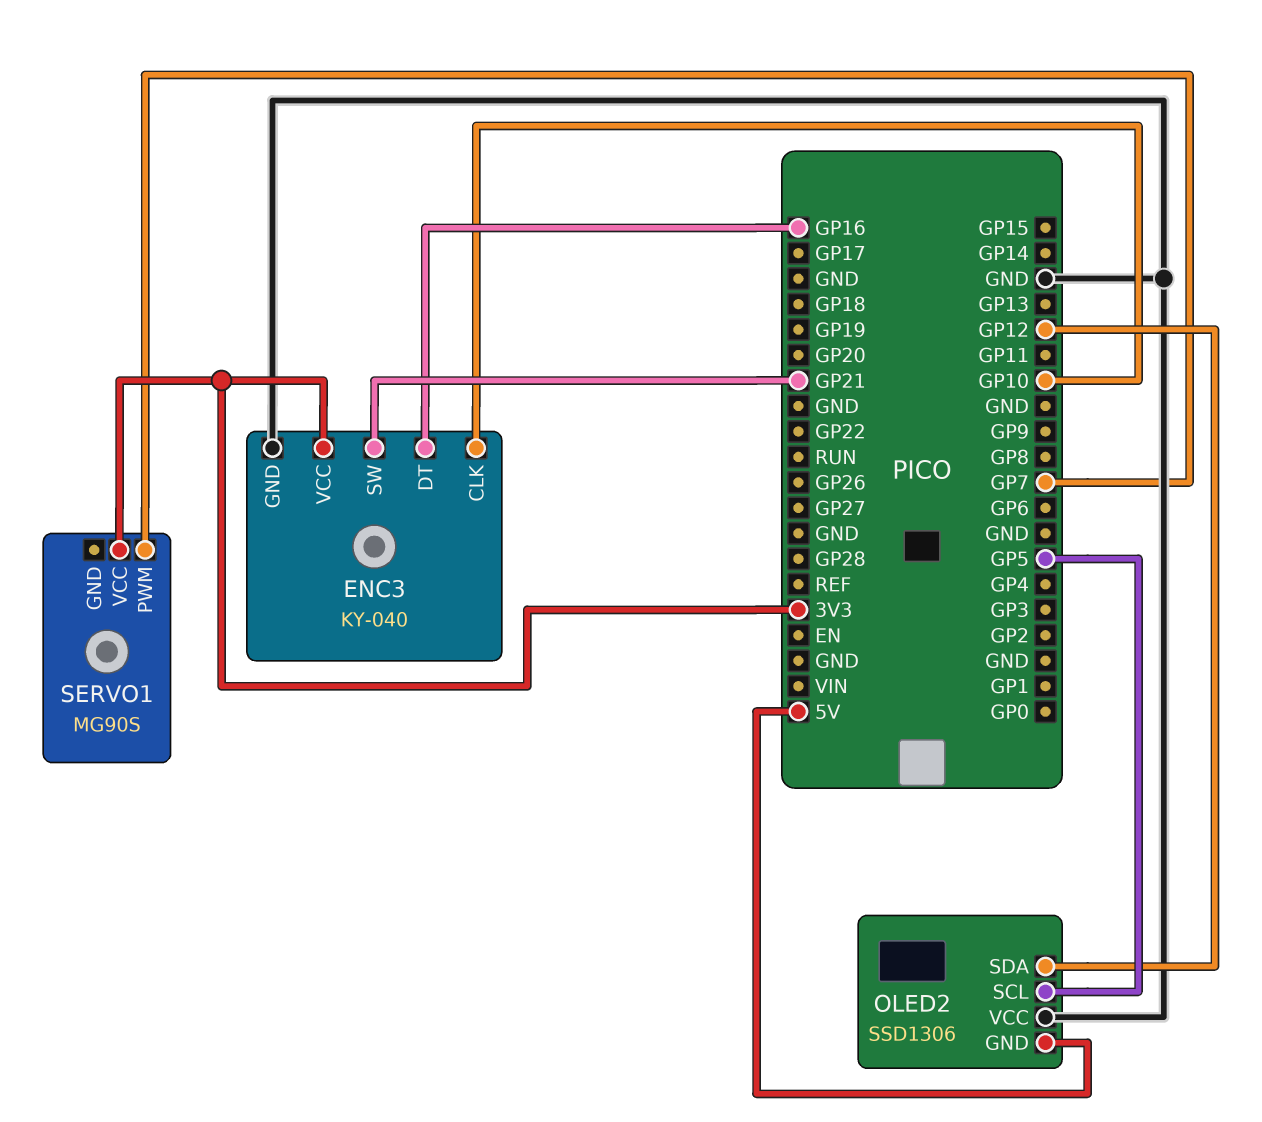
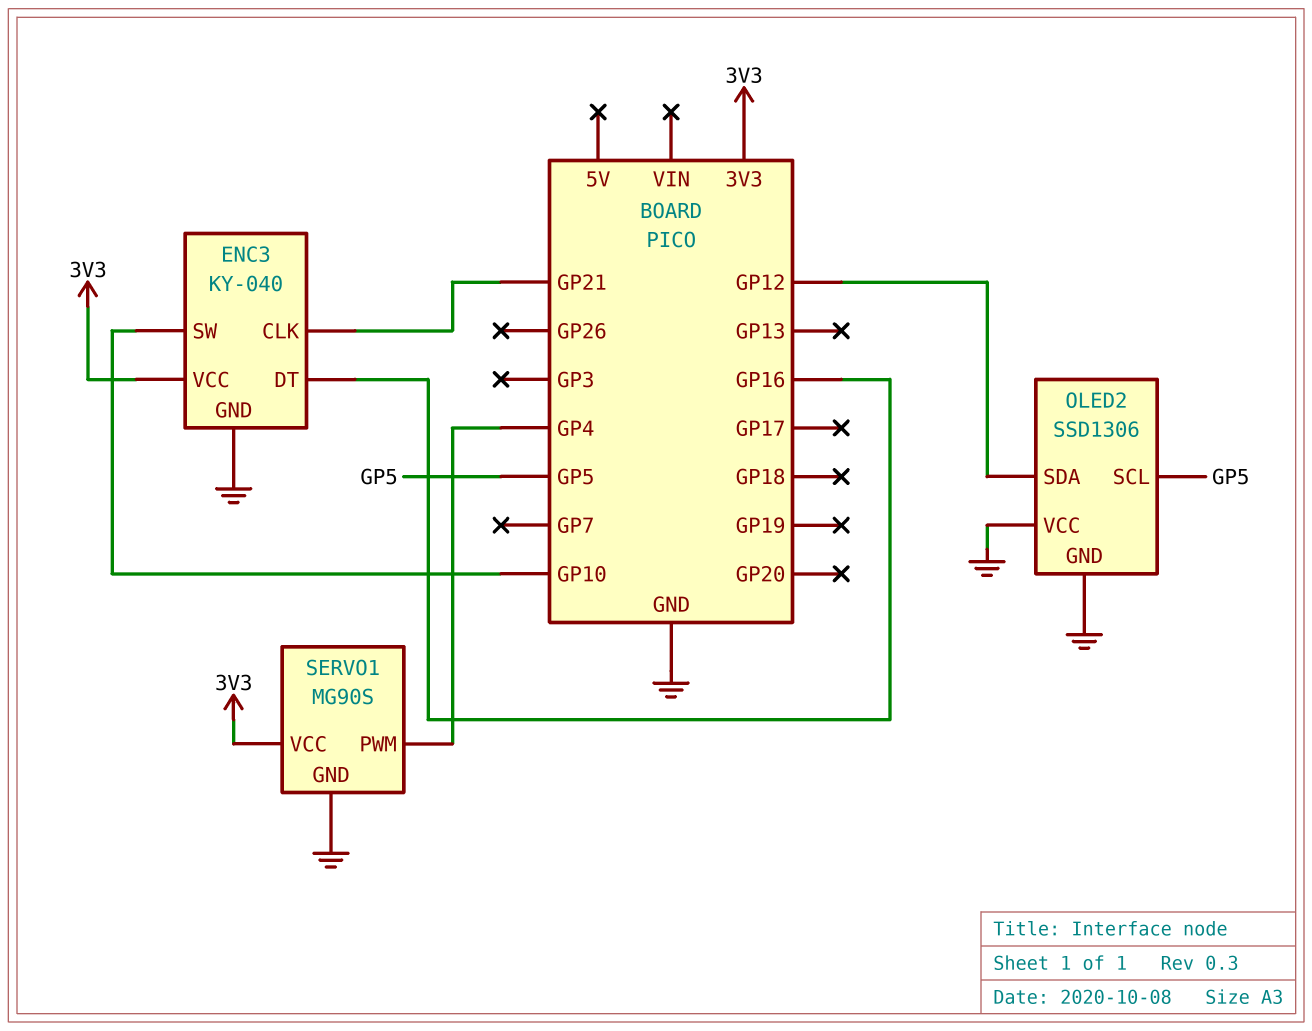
ENC3 pin CLK: GP10 -> GP21
ENC3 pin SW: GP21 -> GP10
OLED2 pin GND: 5V -> GND
SERVO1 pin GND: none -> GND
SERVO1 pin PWM: GP7 -> GP4

